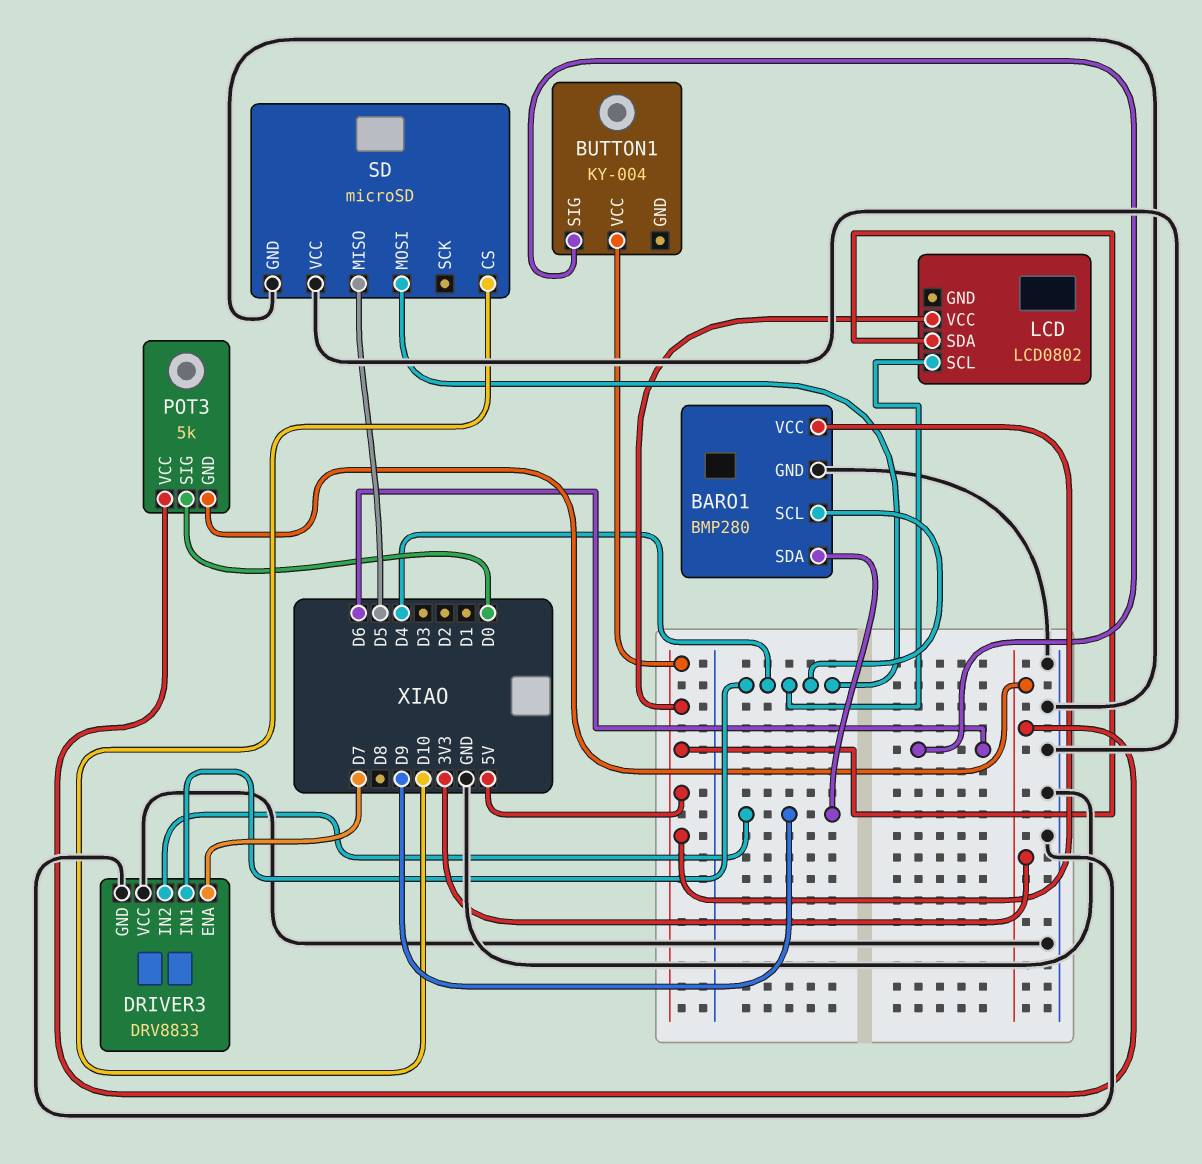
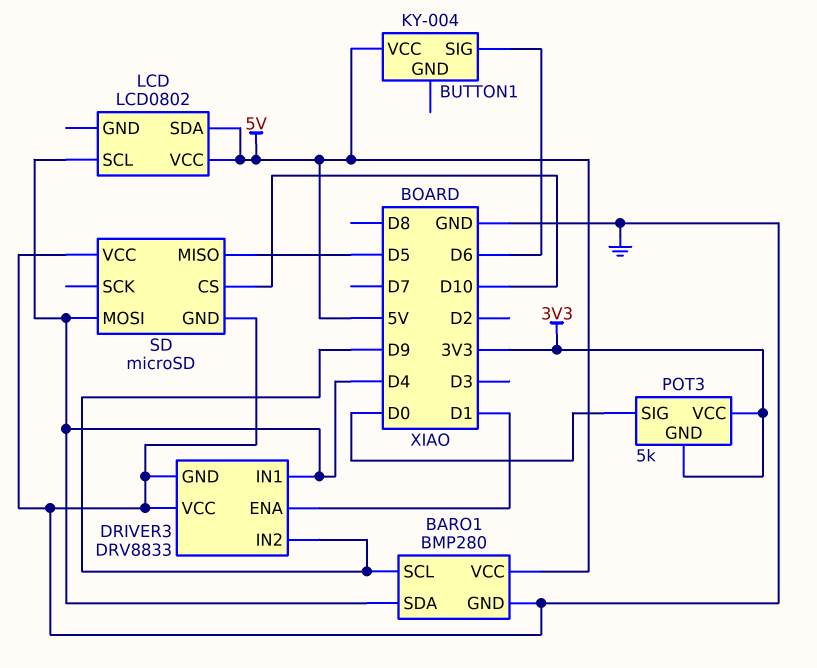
BARO1 pin SCL: D4 -> D9
BARO1 pin SDA: D9 -> D4
DRIVER3 pin ENA: D7 -> D1

